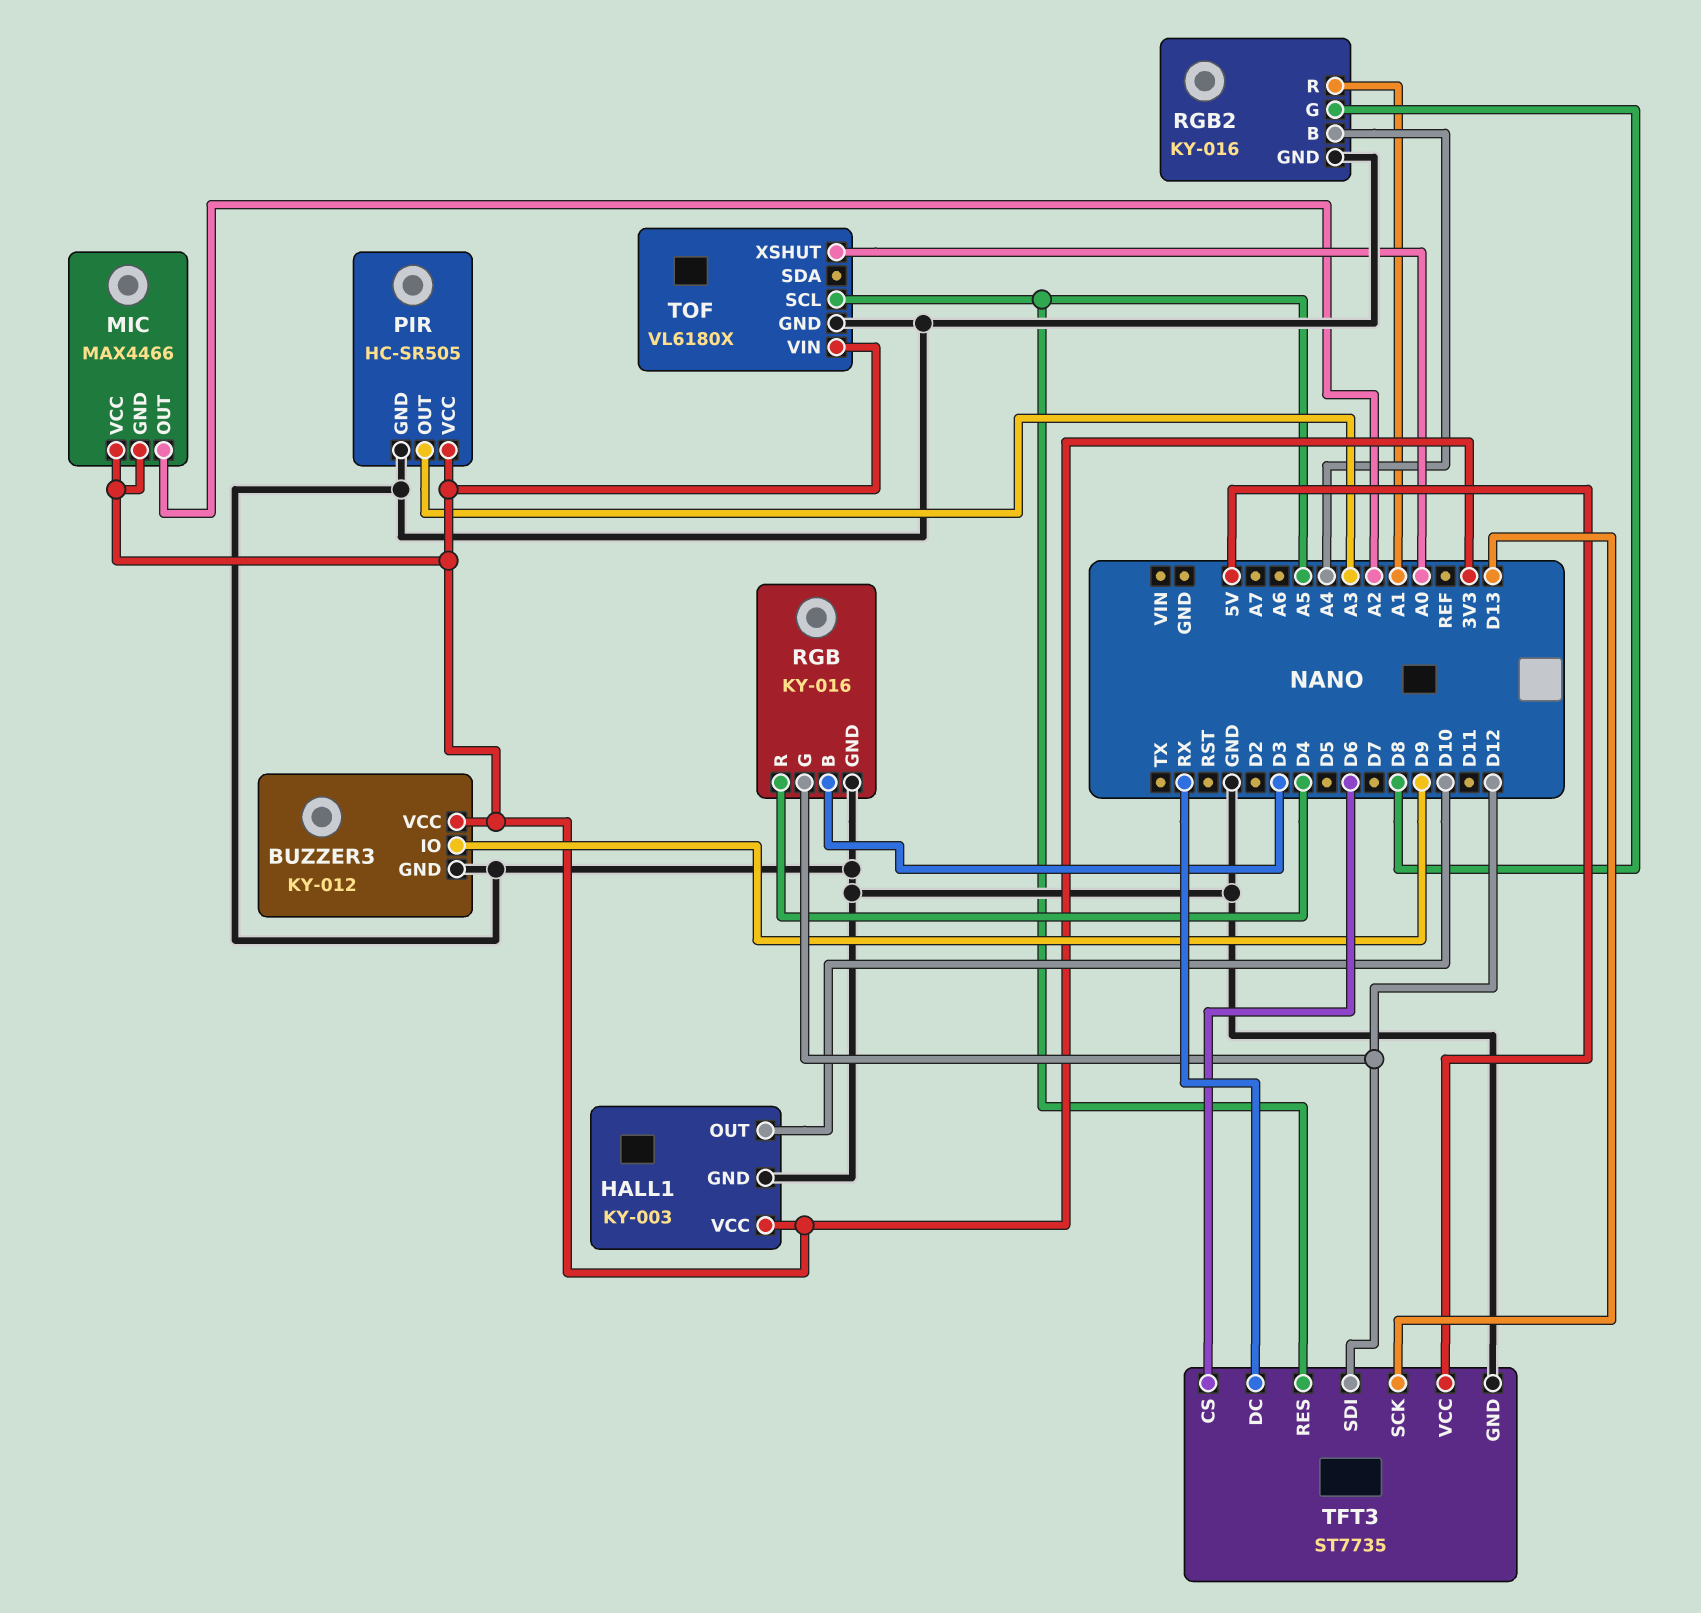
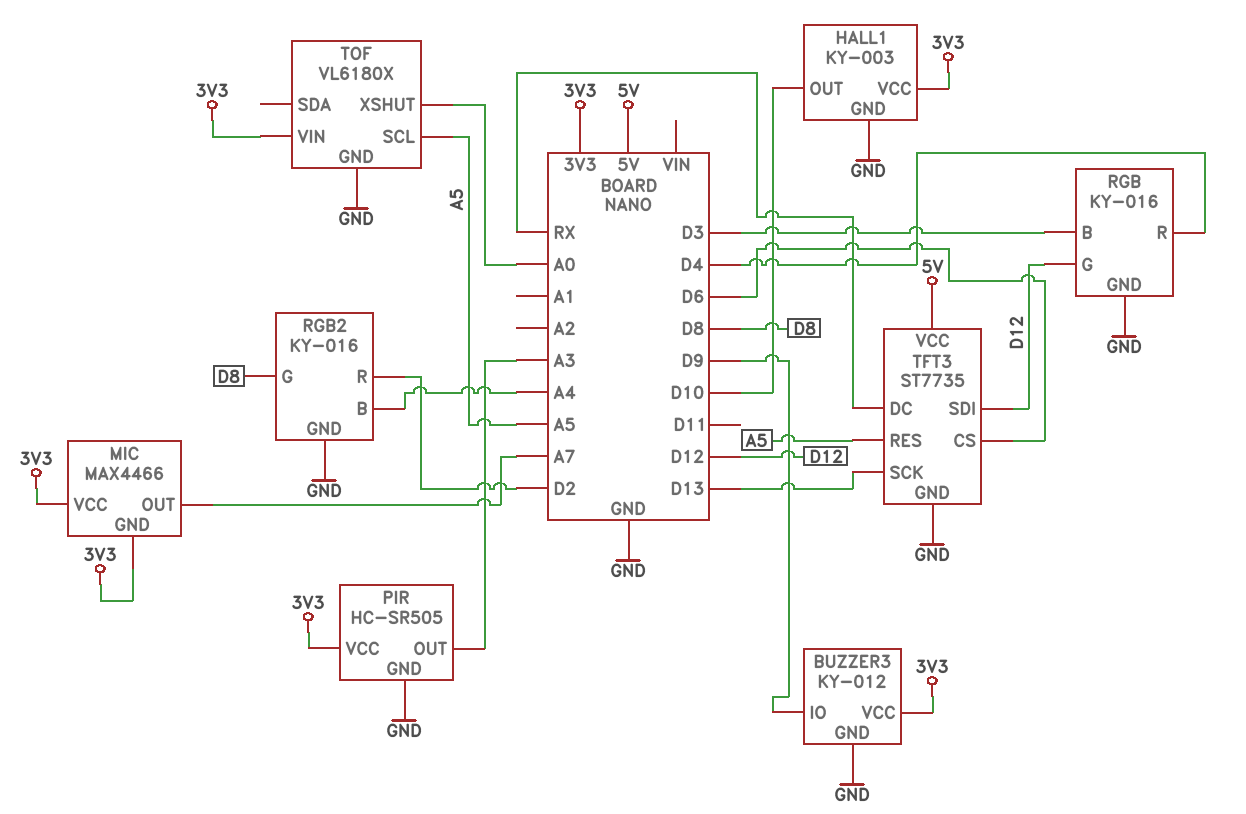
MIC pin OUT: A2 -> A7
RGB2 pin R: A1 -> D2

